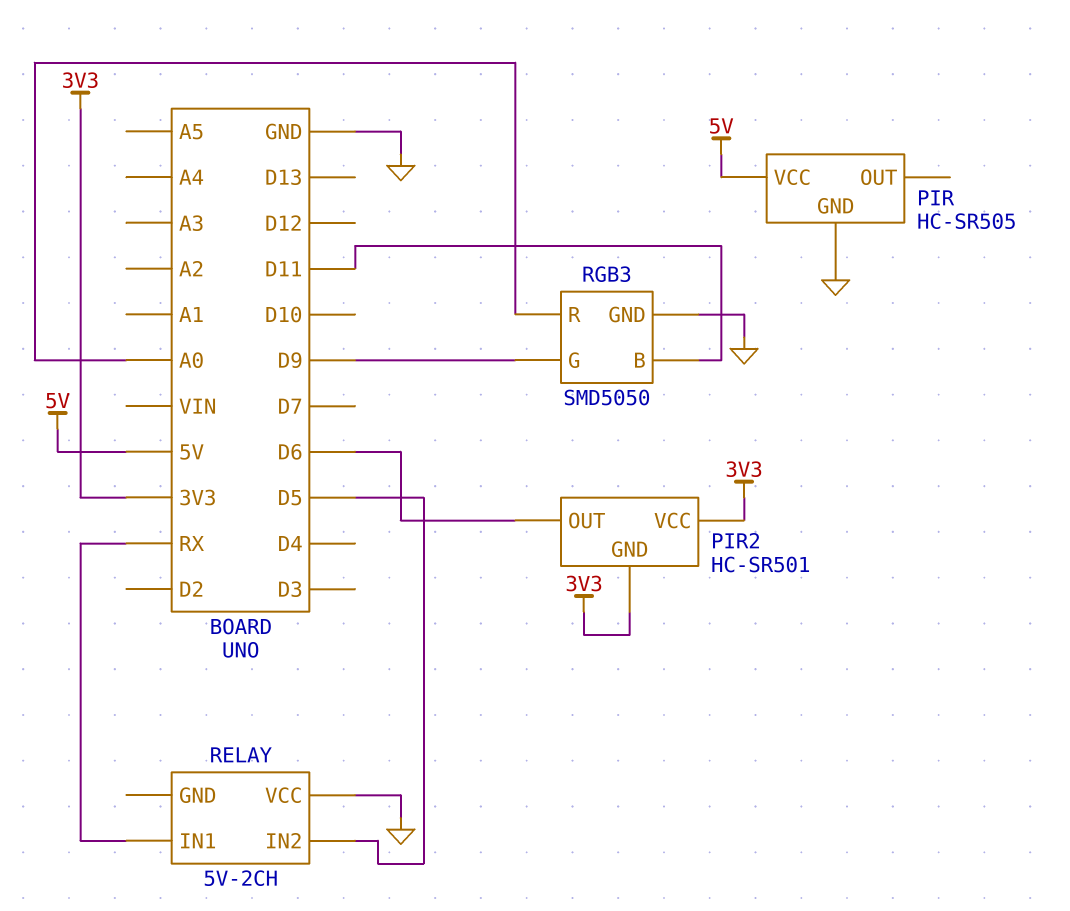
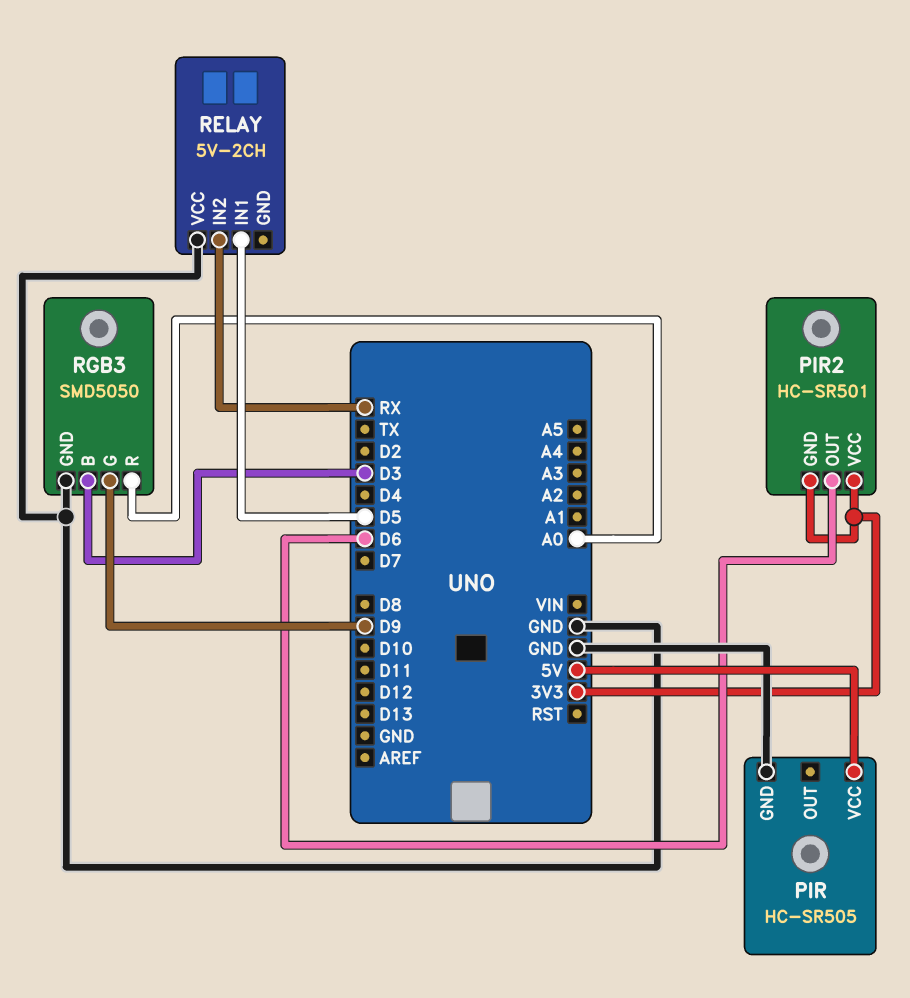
RELAY pin IN1: RX -> D5
RELAY pin IN2: D5 -> RX
RGB3 pin B: D11 -> D3

